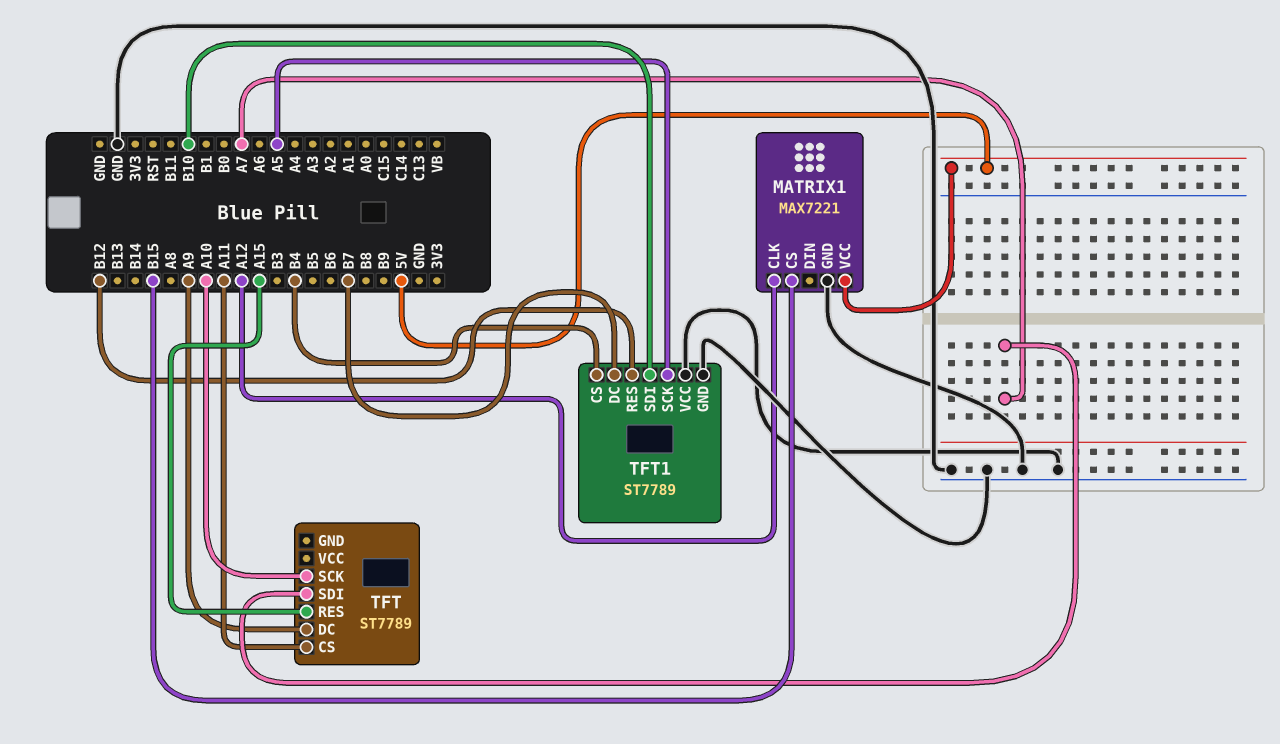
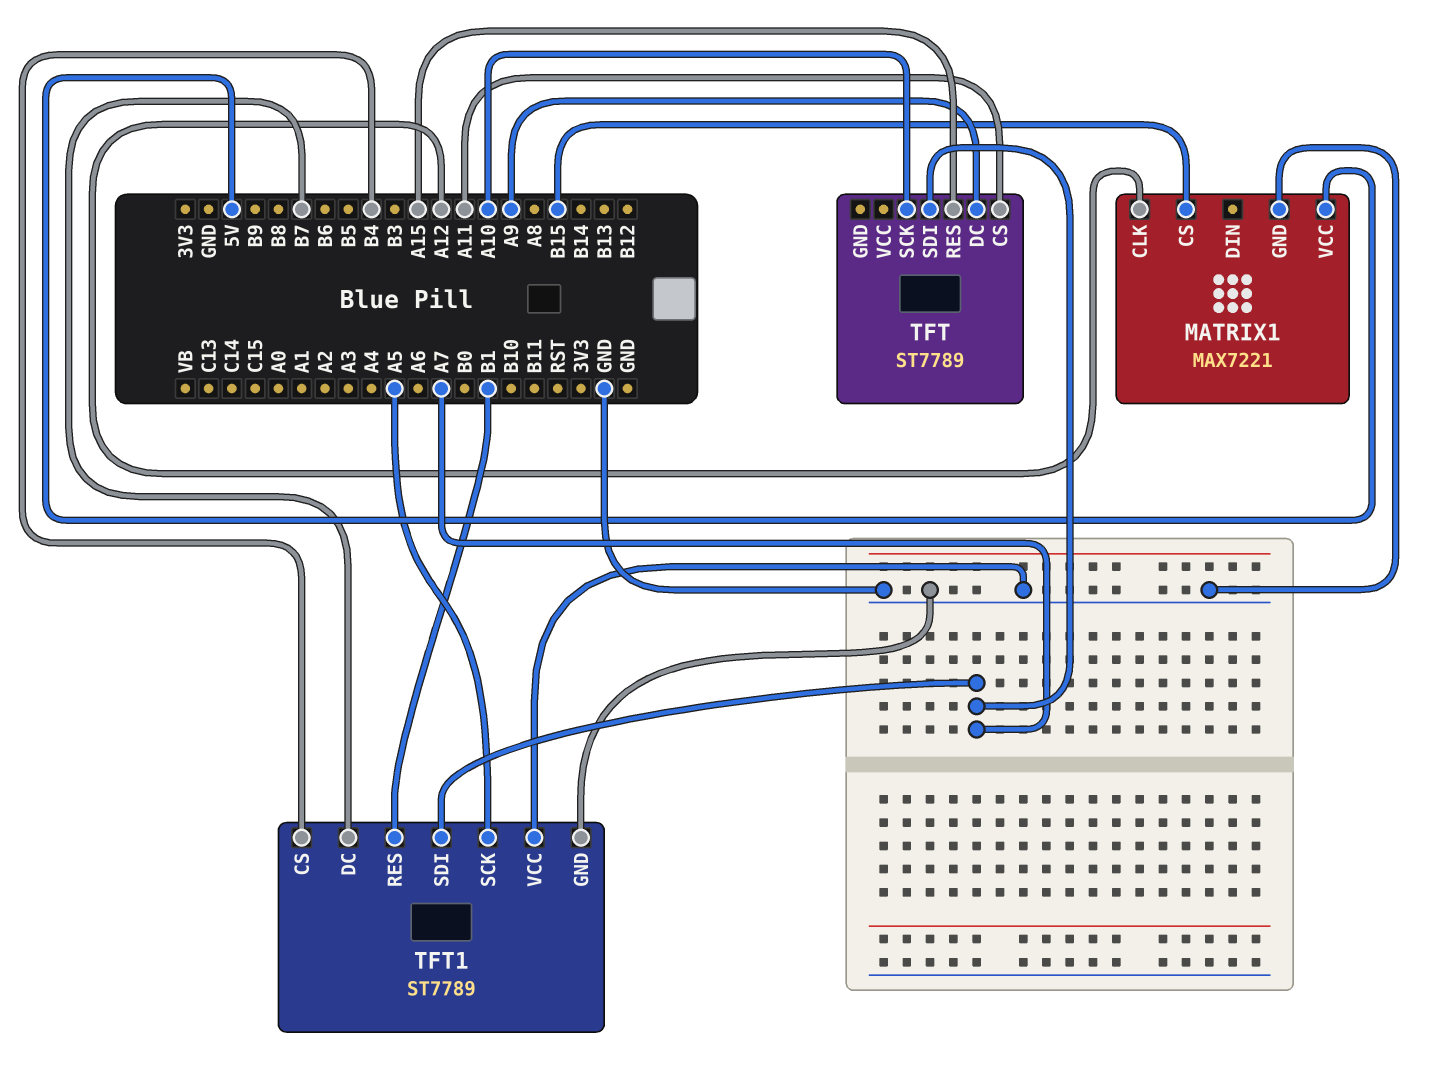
TFT1 pin RES: B12 -> B1
TFT1 pin SDI: B10 -> A7

